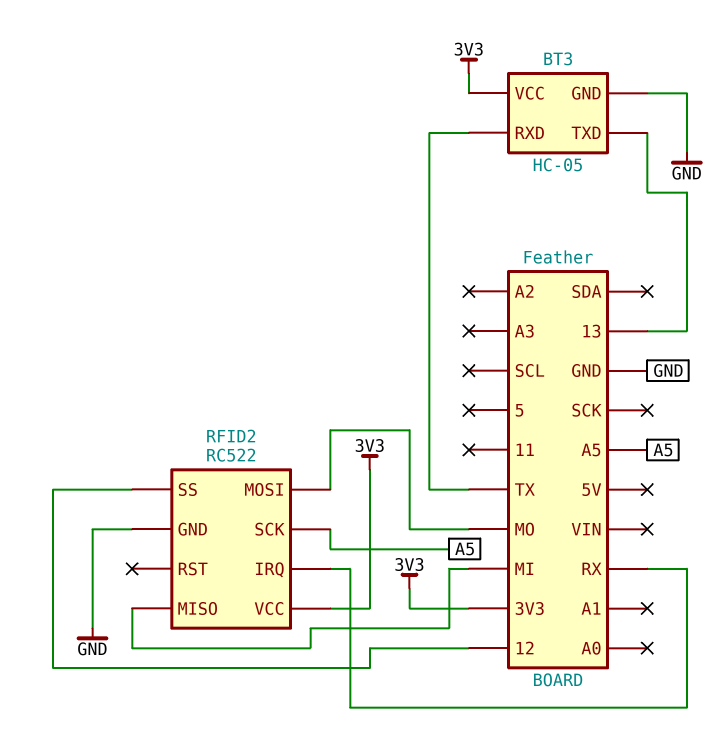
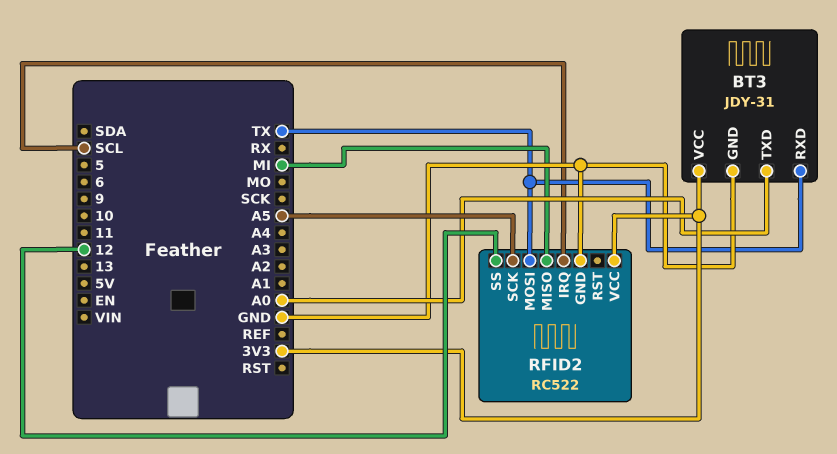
BT3: HC-05 -> JDY-31
BT3 pin TXD: 13 -> A0
RFID2 pin IRQ: RX -> SCL
RFID2 pin MOSI: MO -> TX

